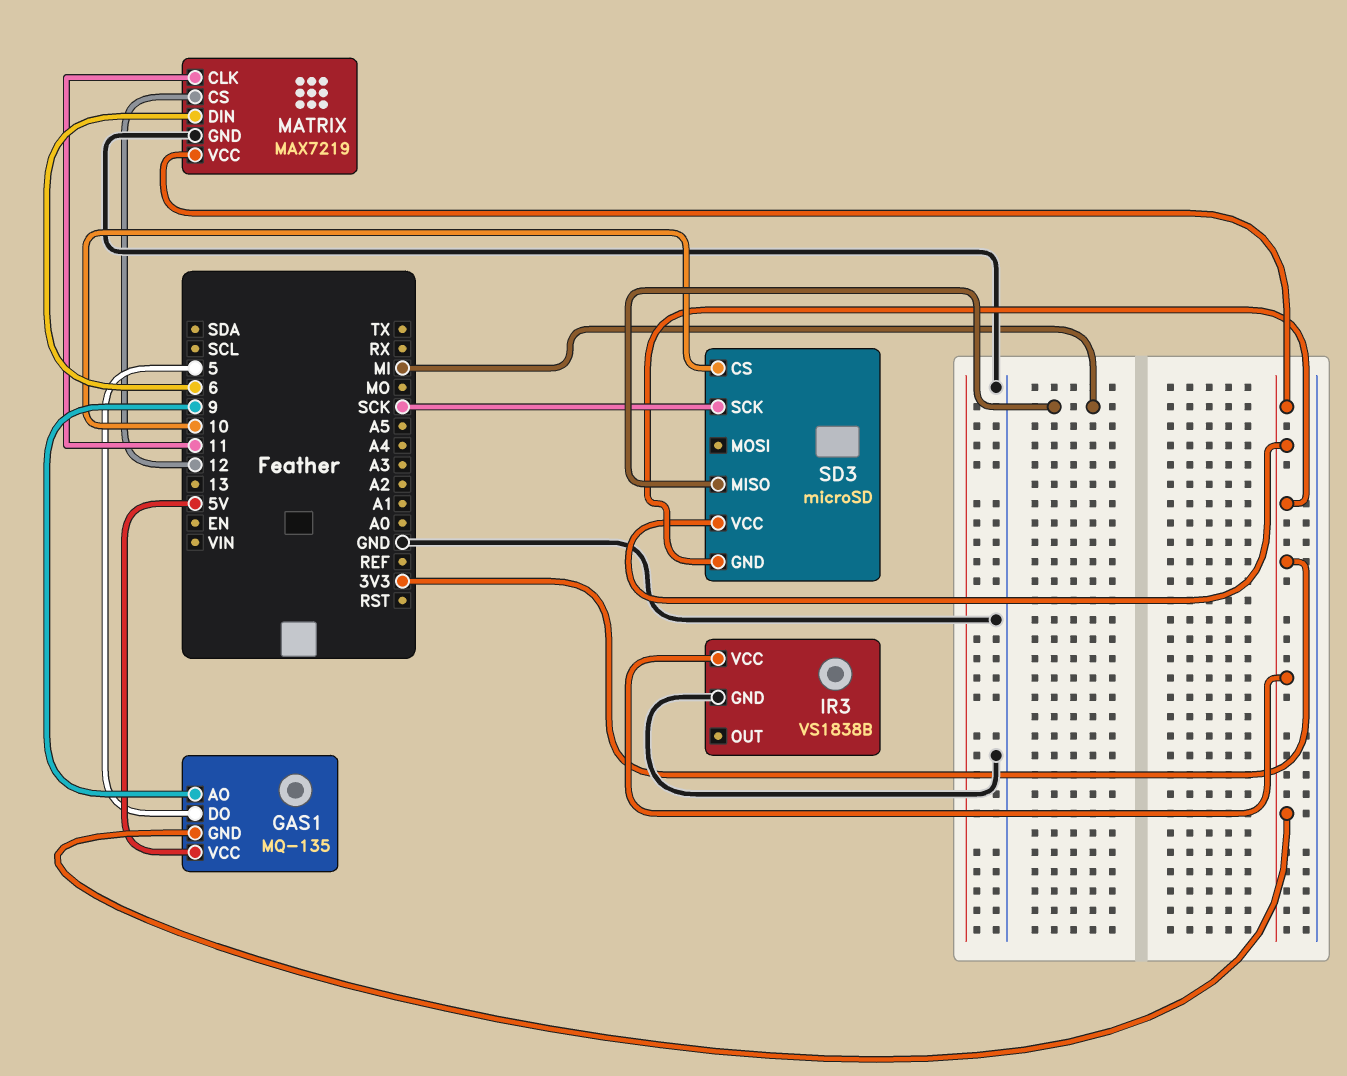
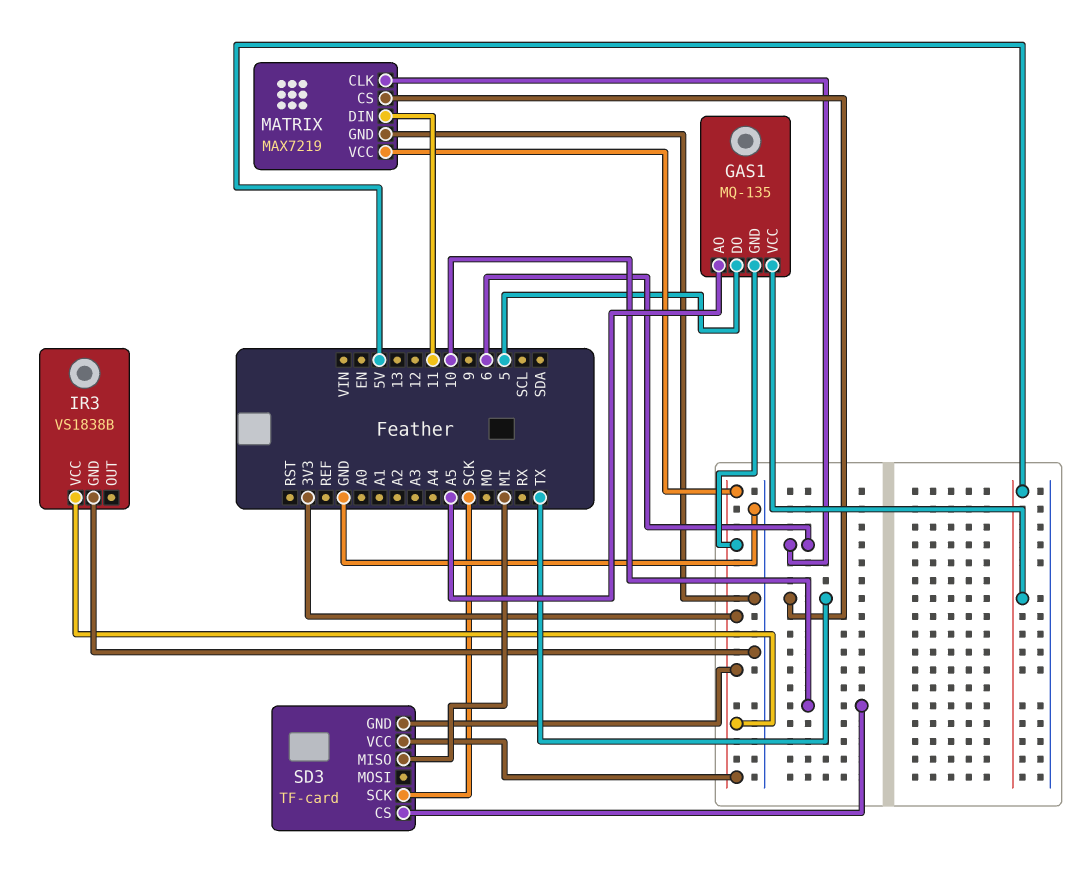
GAS1 pin AO: 9 -> A5
MATRIX pin CLK: 11 -> 6
MATRIX pin CS: 12 -> TX
MATRIX pin DIN: 6 -> 11
SD3: microSD -> TF-card

